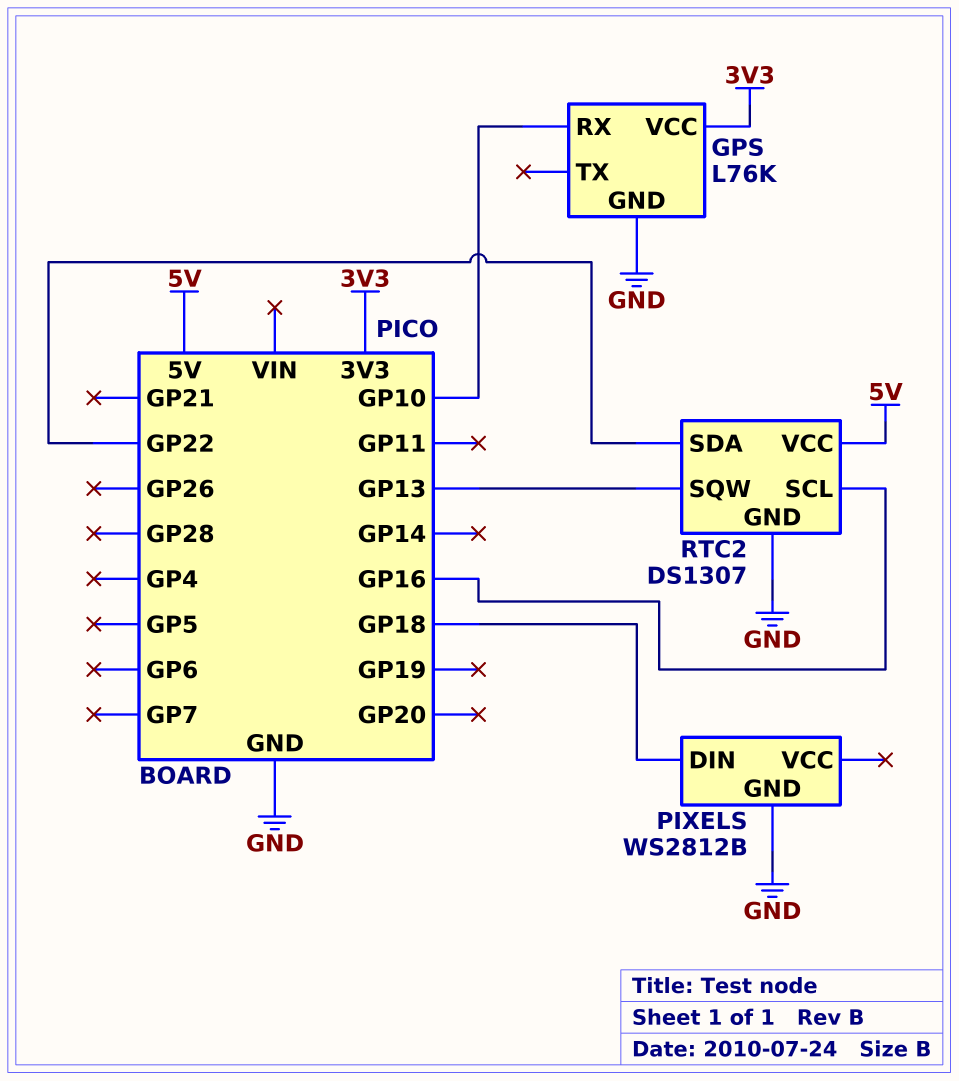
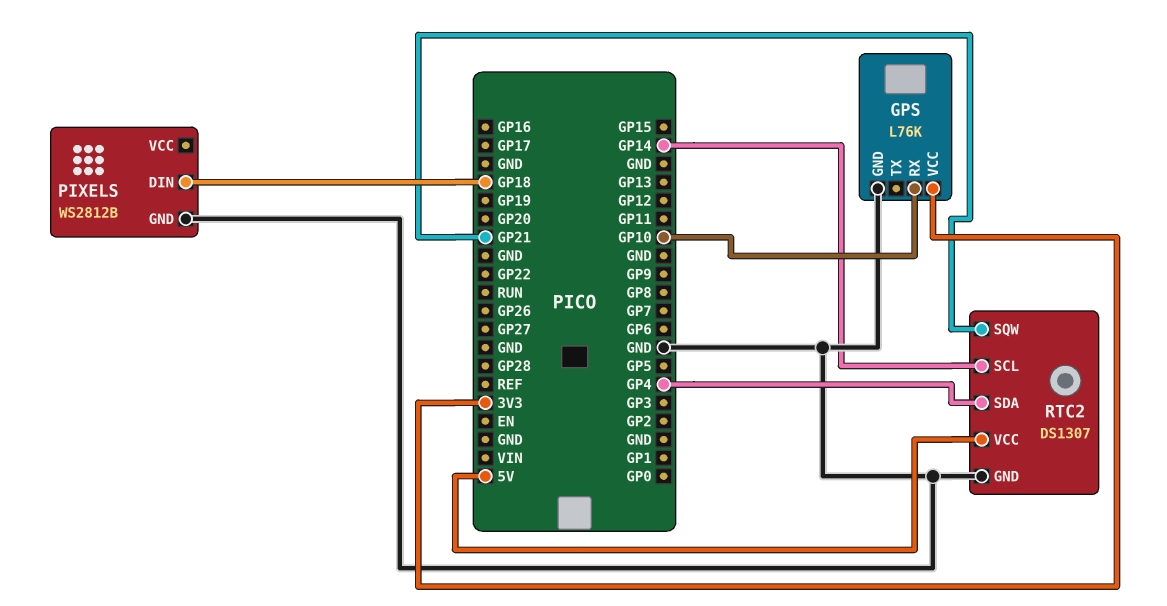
RTC2 pin SCL: GP16 -> GP14
RTC2 pin SDA: GP22 -> GP4
RTC2 pin SQW: GP13 -> GP21

